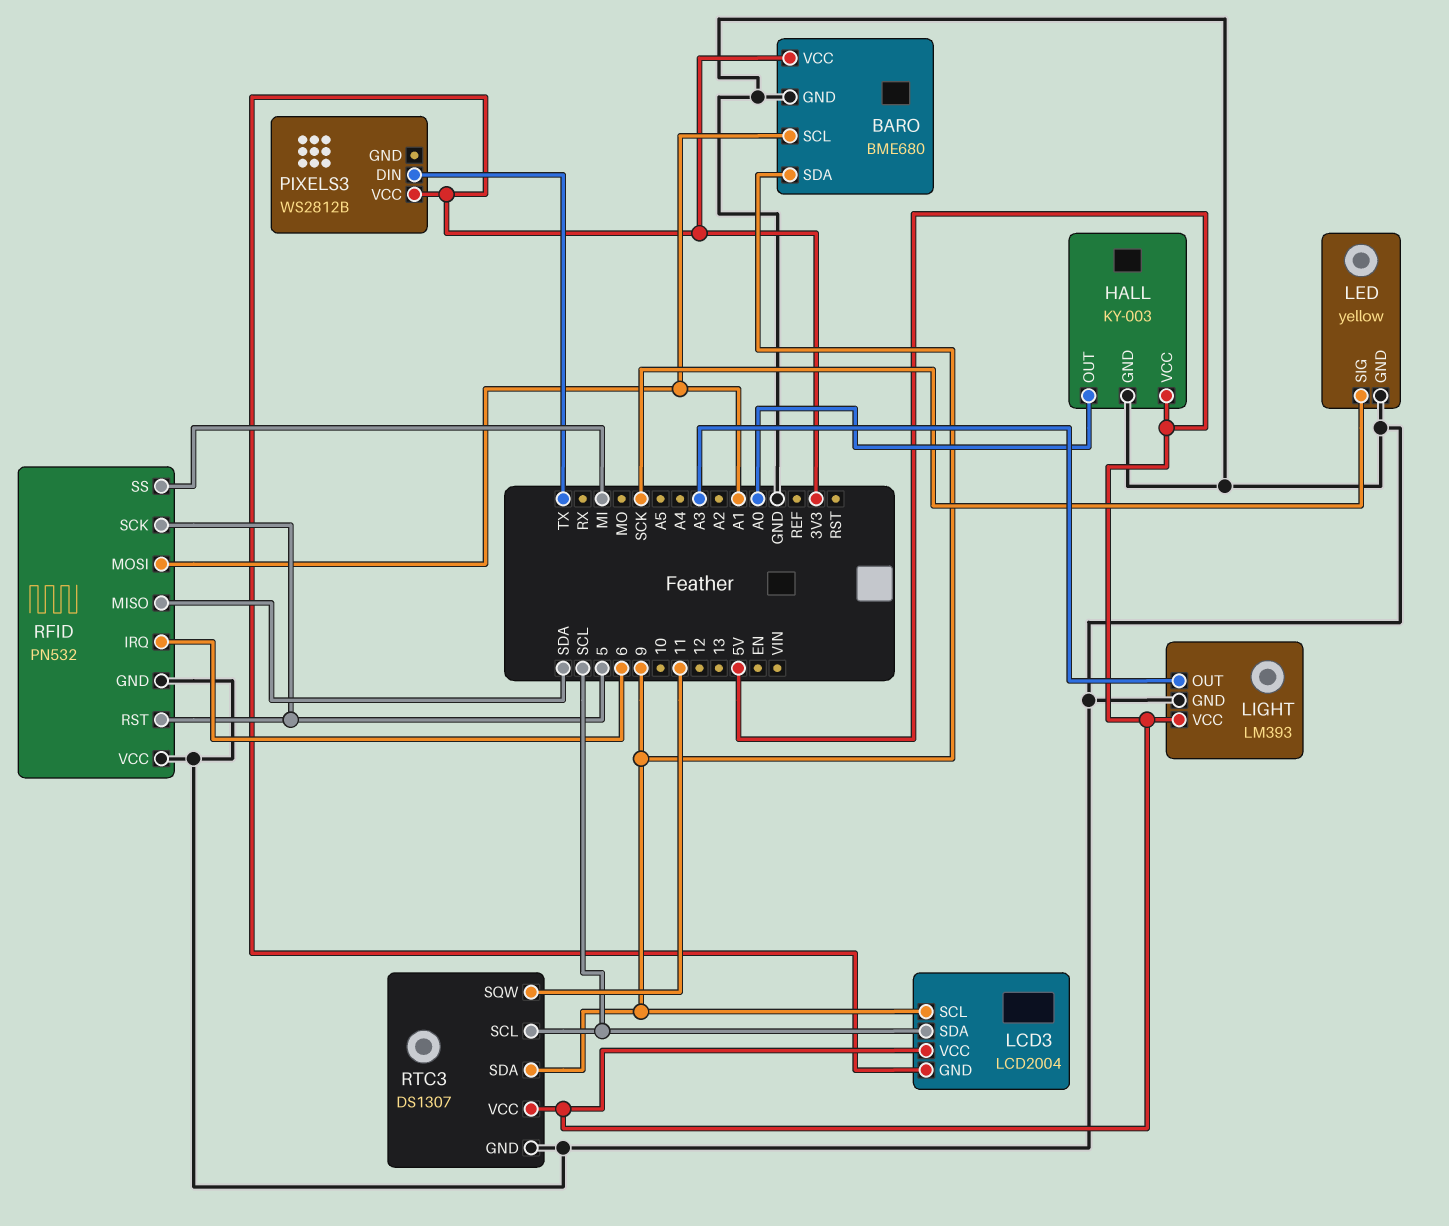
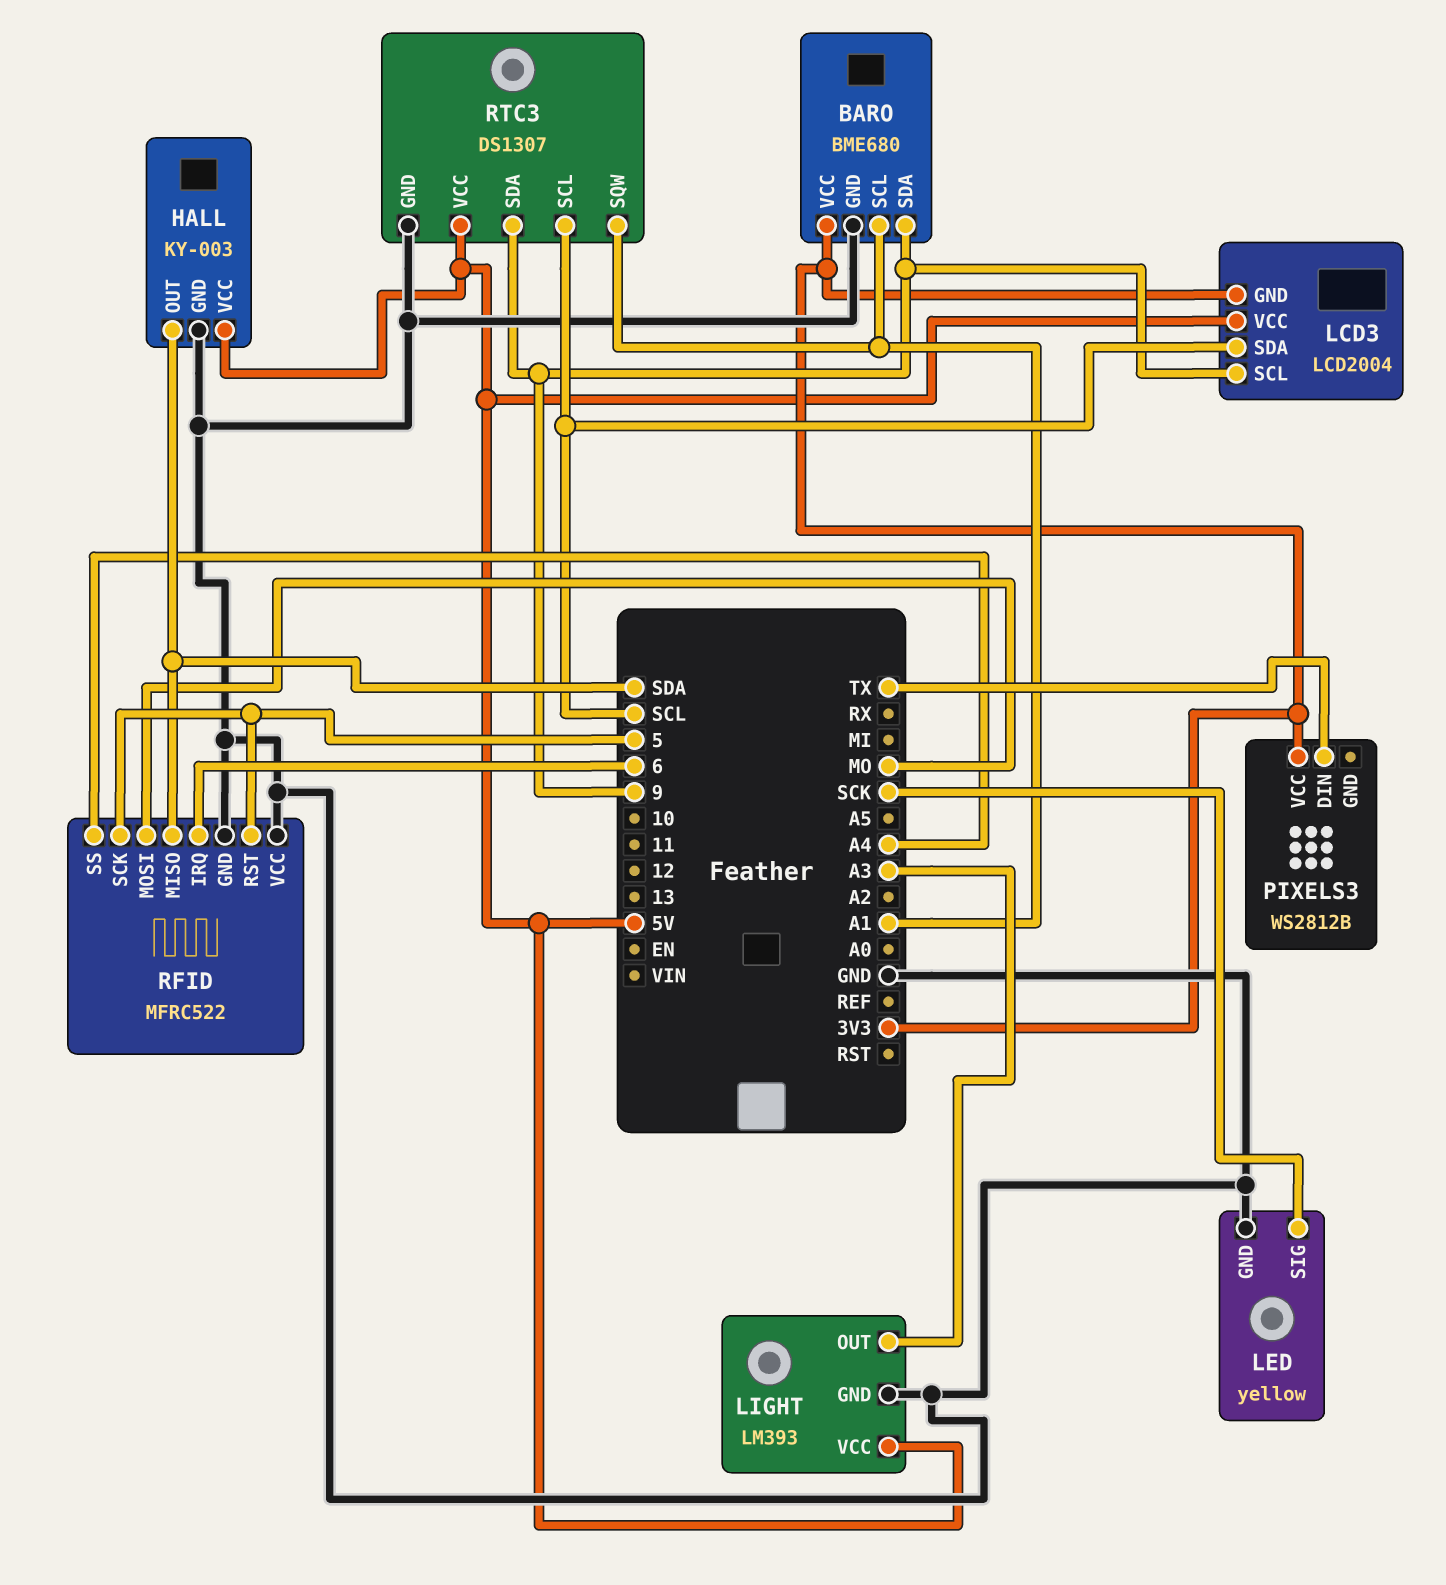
HALL pin OUT: A0 -> SDA
RFID: PN532 -> MFRC522
RFID pin MOSI: A1 -> MO
RFID pin SS: MI -> A4
RTC3 pin SQW: 11 -> A1

